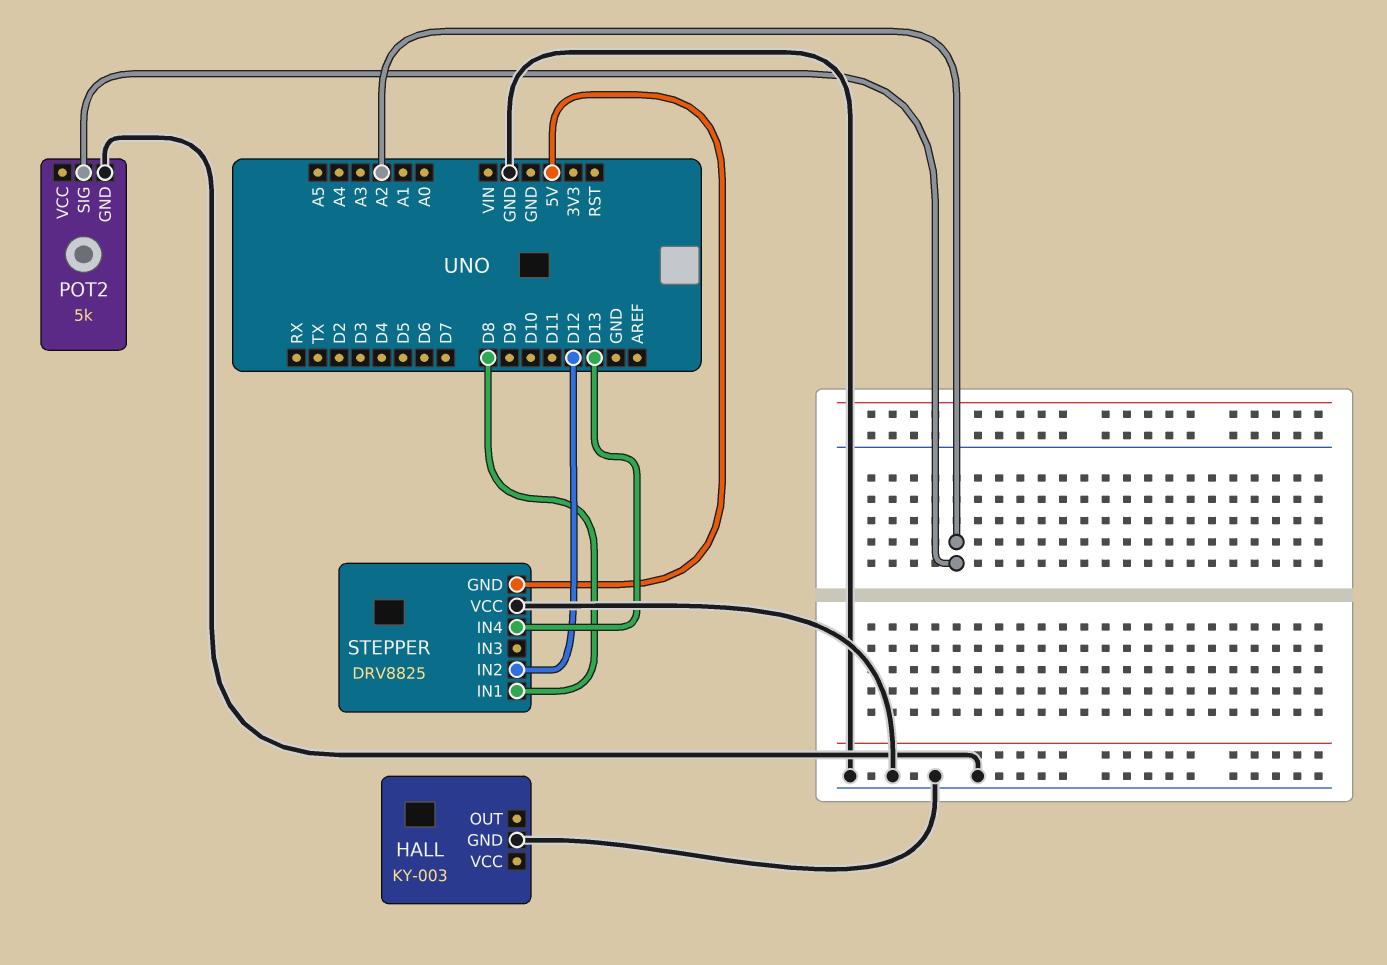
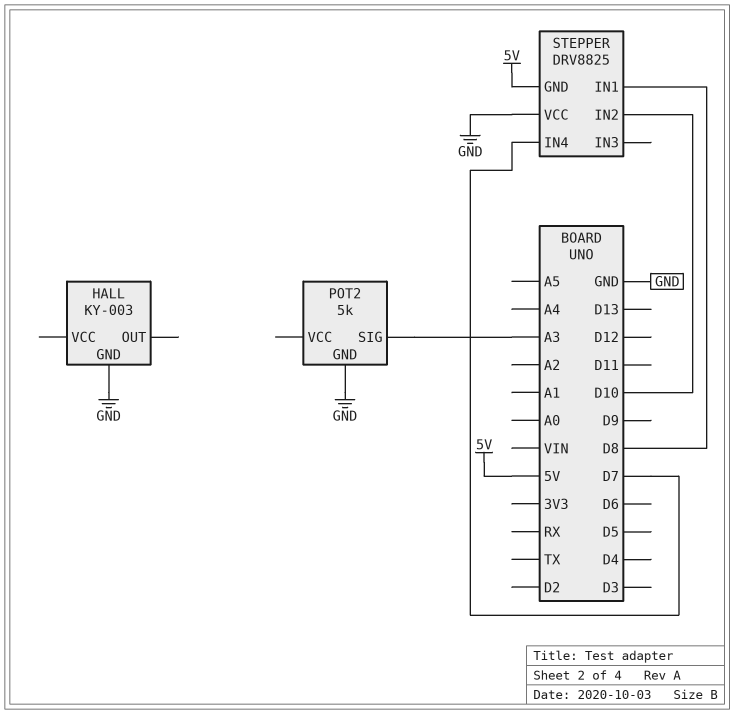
POT2 pin SIG: A2 -> A3
STEPPER pin IN2: D12 -> D10
STEPPER pin IN4: D13 -> D7

